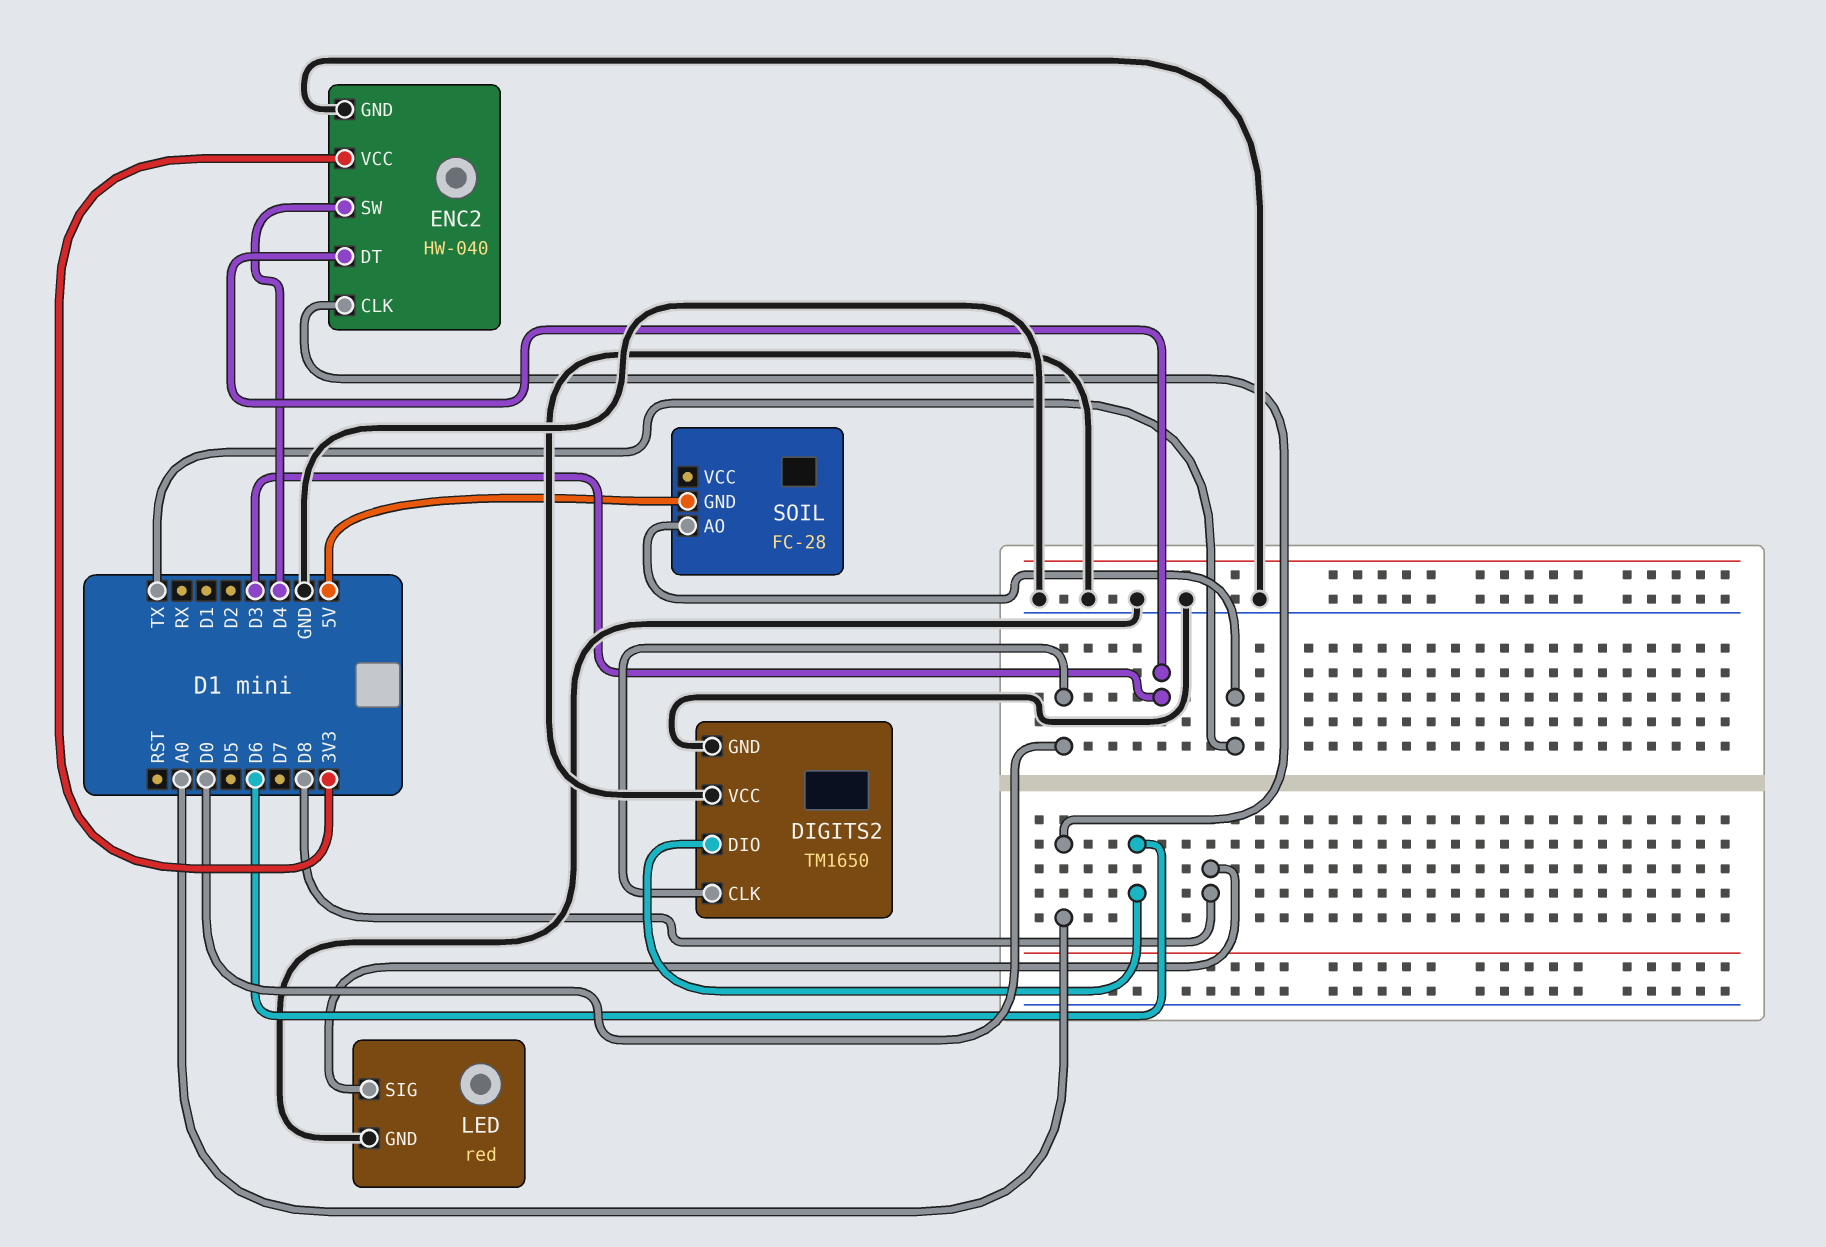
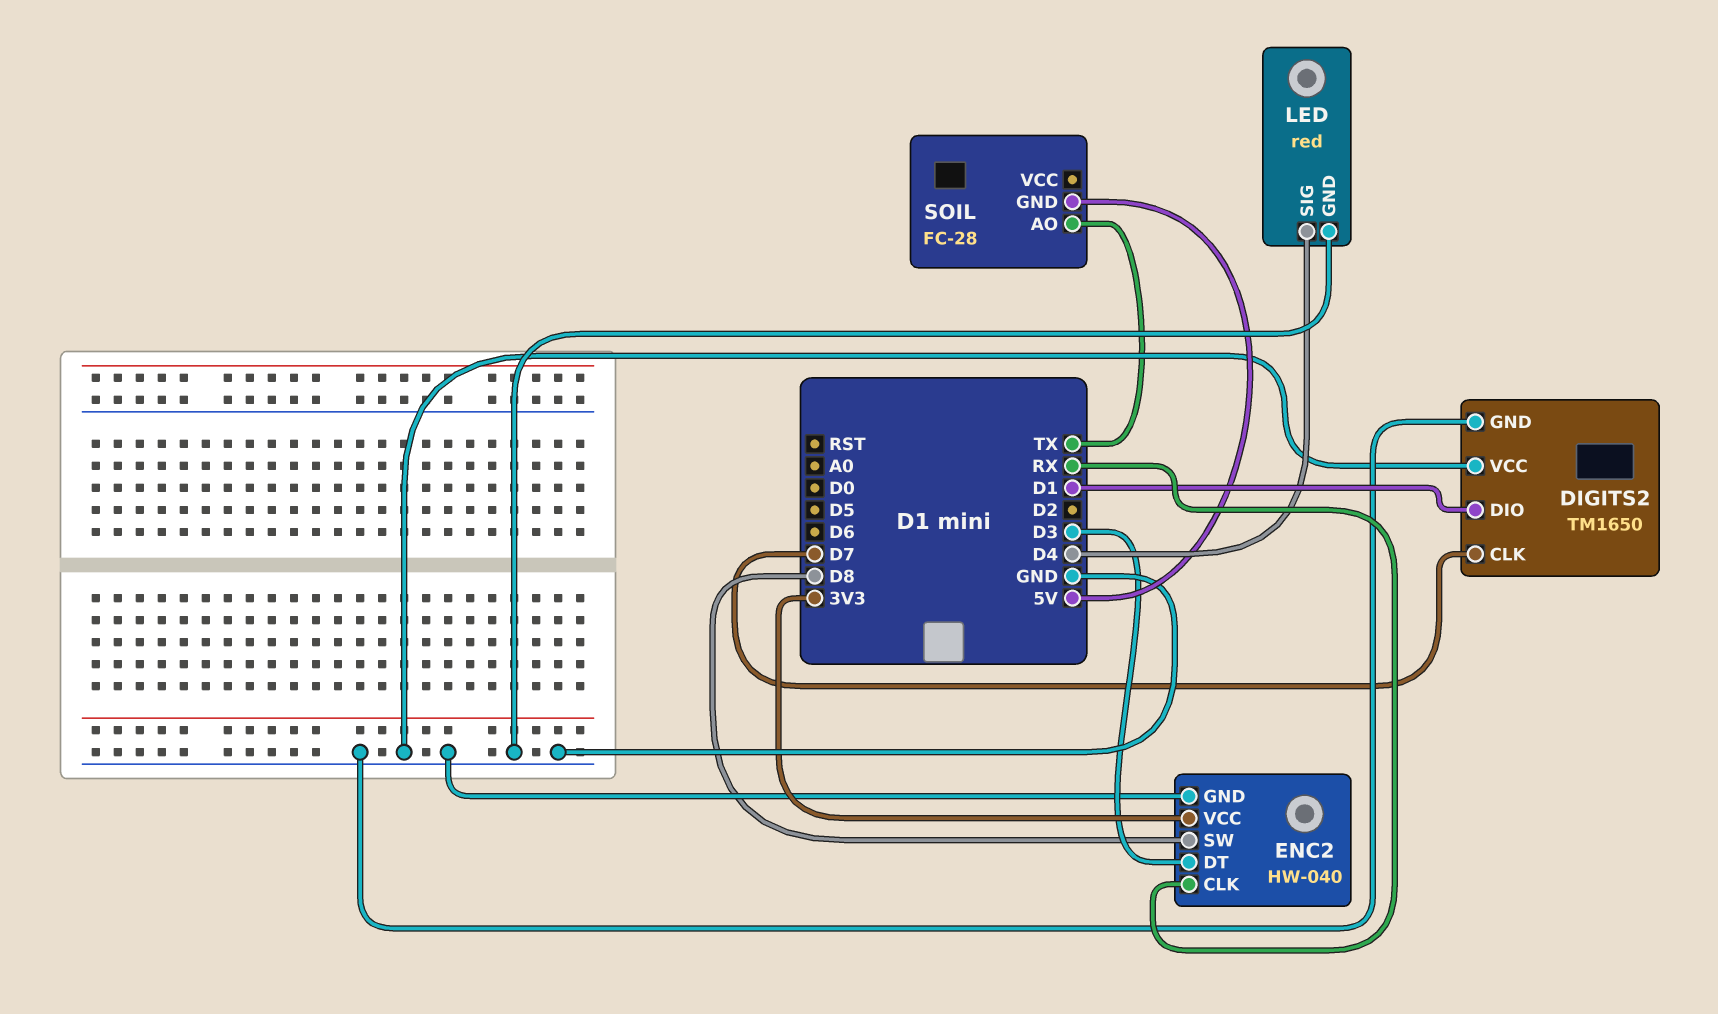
DIGITS2 pin CLK: D0 -> D7
DIGITS2 pin DIO: D6 -> D1
ENC2 pin CLK: A0 -> RX
ENC2 pin SW: D4 -> D8
LED pin SIG: D8 -> D4

